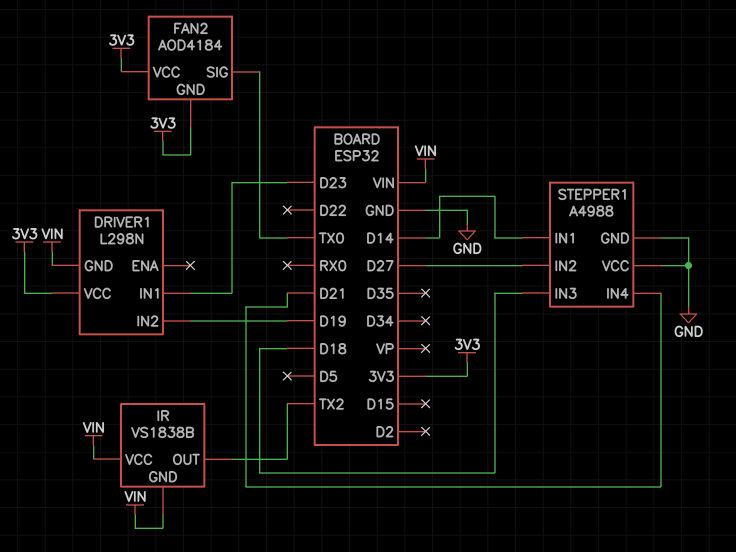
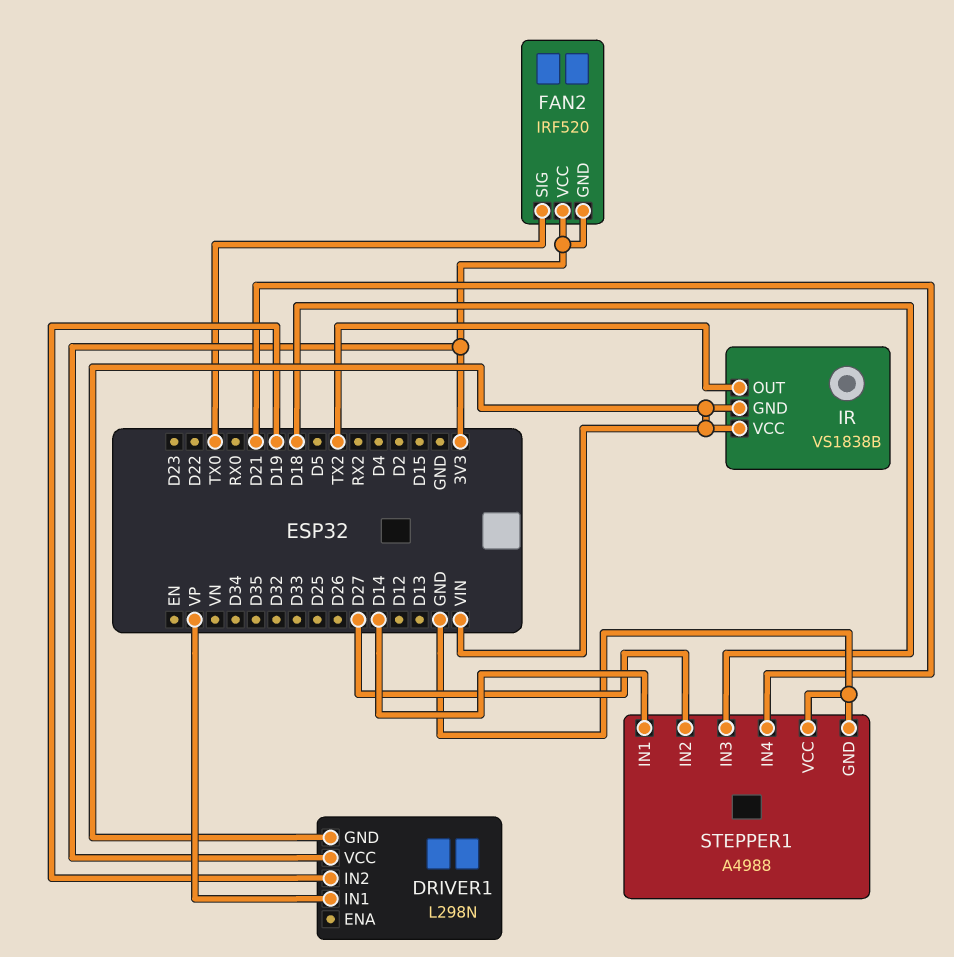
DRIVER1 pin IN1: D23 -> VP
FAN2: AOD4184 -> IRF520

